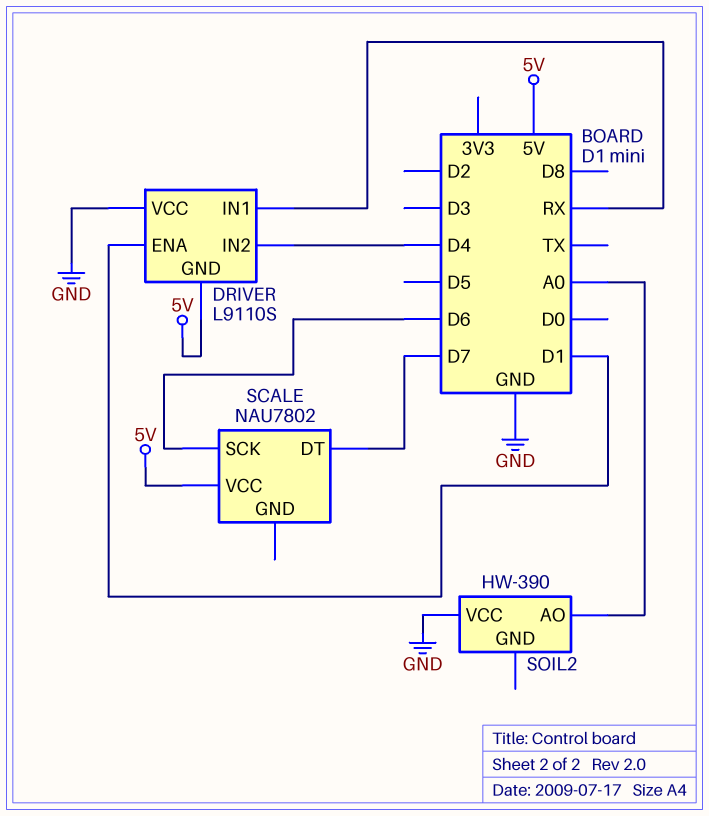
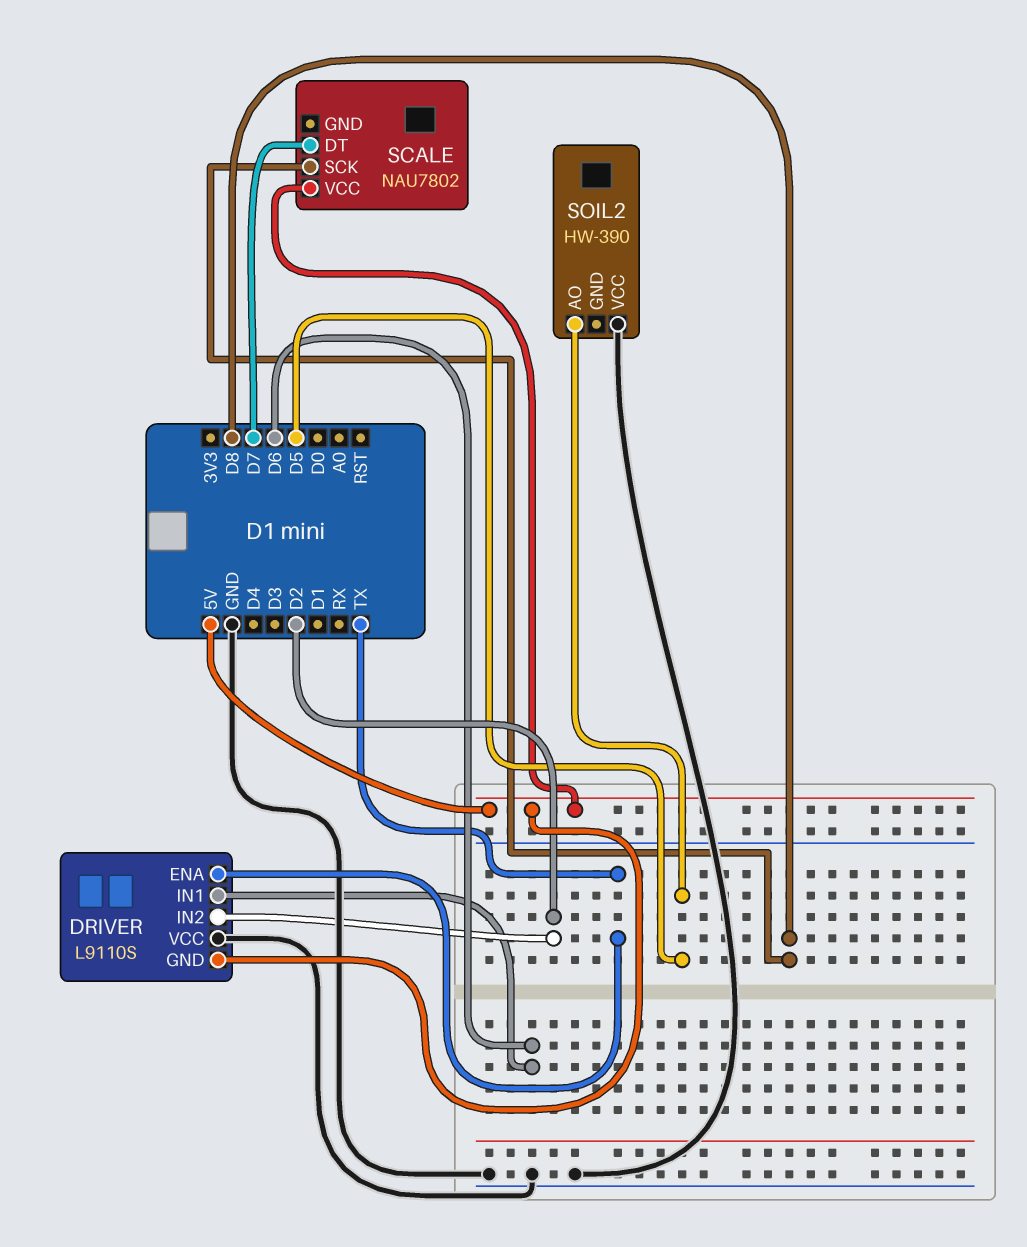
DRIVER pin ENA: D1 -> TX
DRIVER pin IN1: RX -> D6
DRIVER pin IN2: D4 -> D2
SCALE pin SCK: D6 -> D8
SOIL2 pin AO: A0 -> D5

